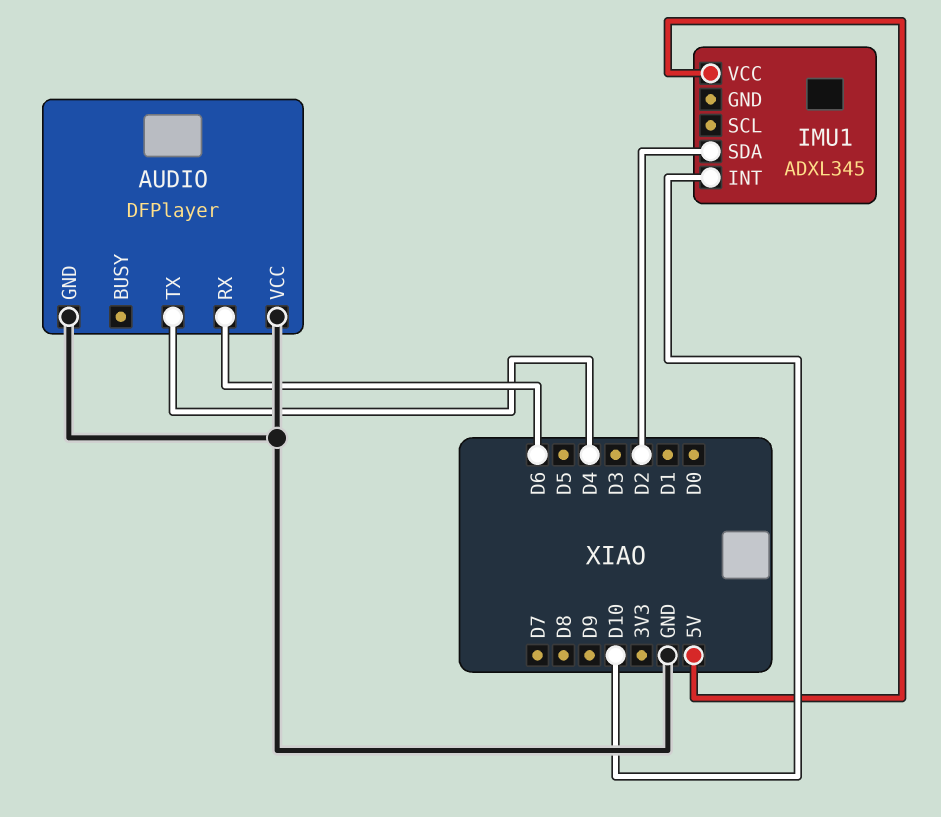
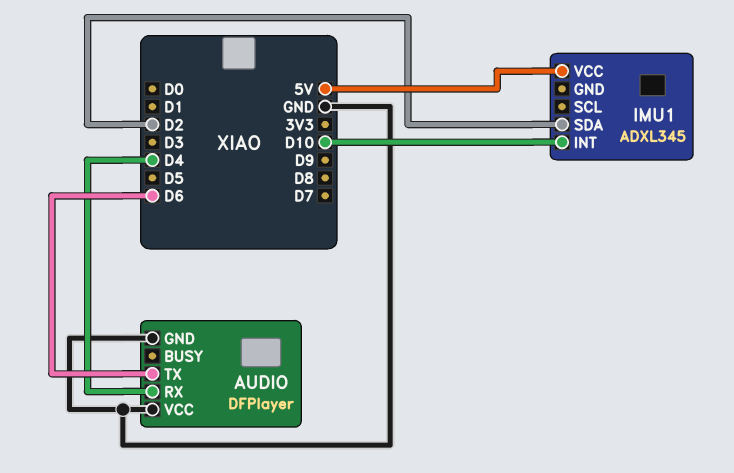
AUDIO pin RX: D6 -> D4
AUDIO pin TX: D4 -> D6

